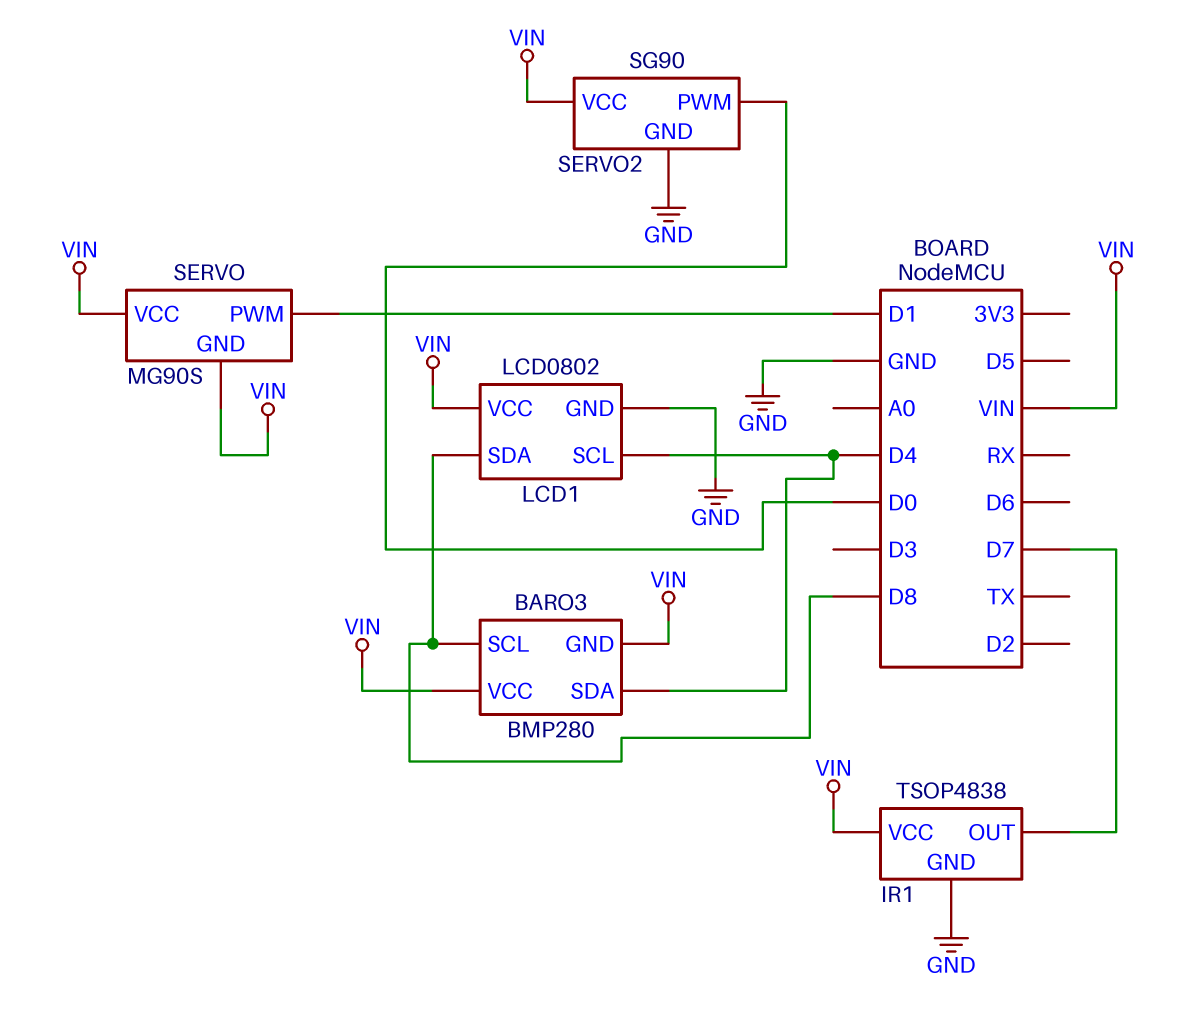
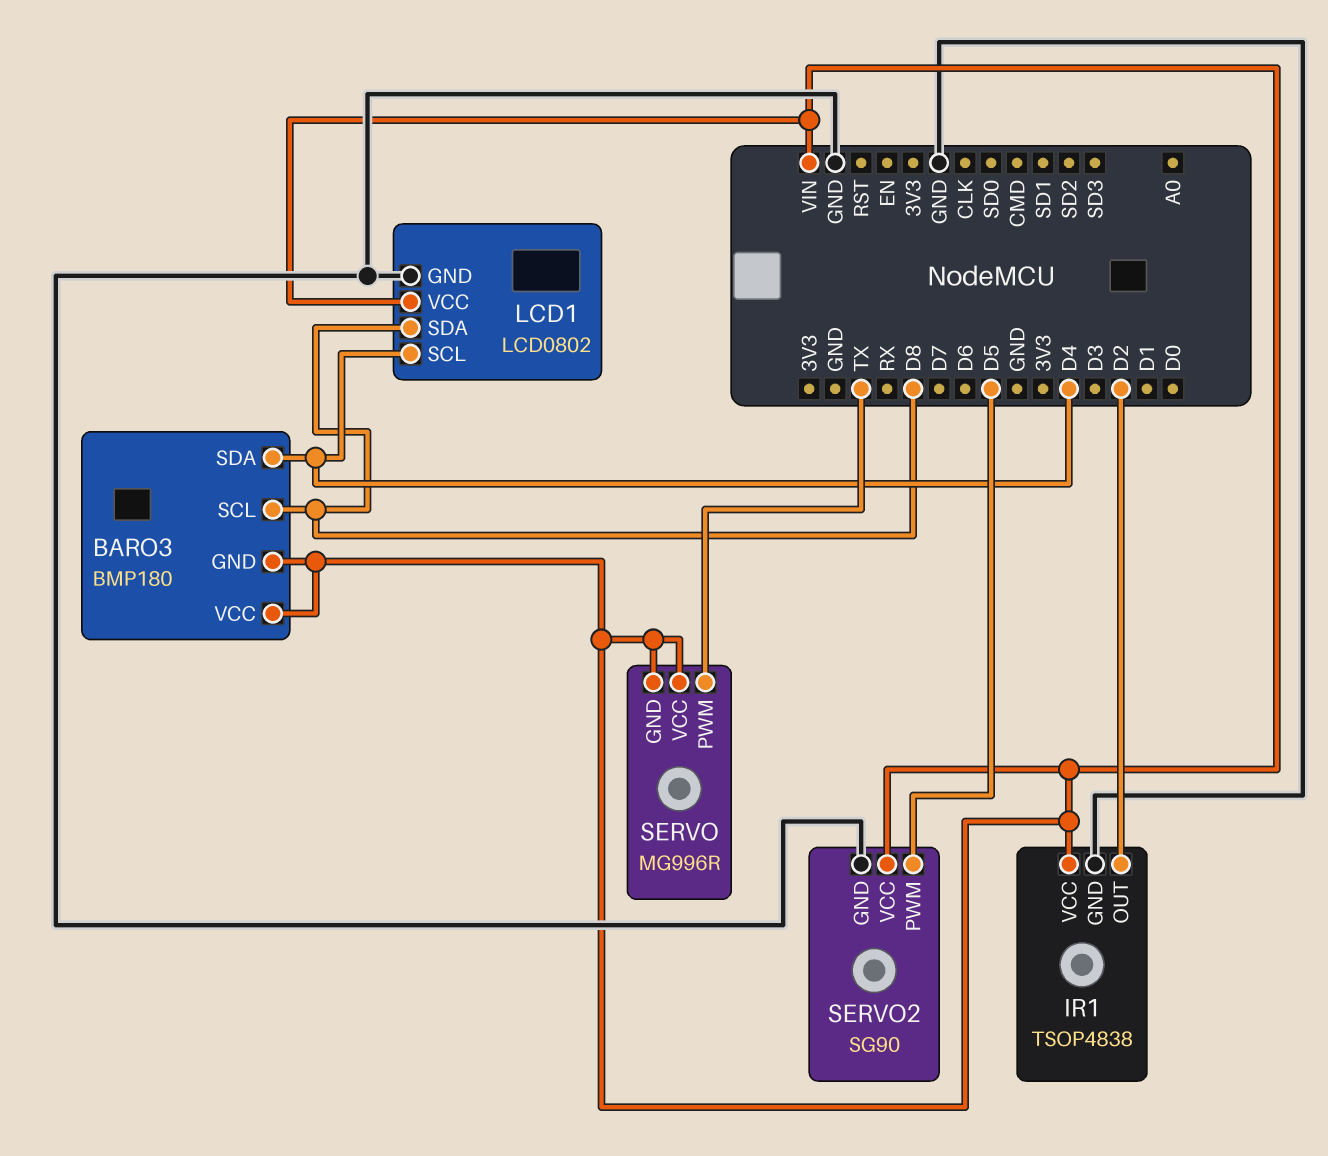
BARO3: BMP280 -> BMP180
IR1 pin OUT: D7 -> D2
SERVO: MG90S -> MG996R
SERVO pin PWM: D1 -> TX
SERVO2 pin PWM: D0 -> D5

